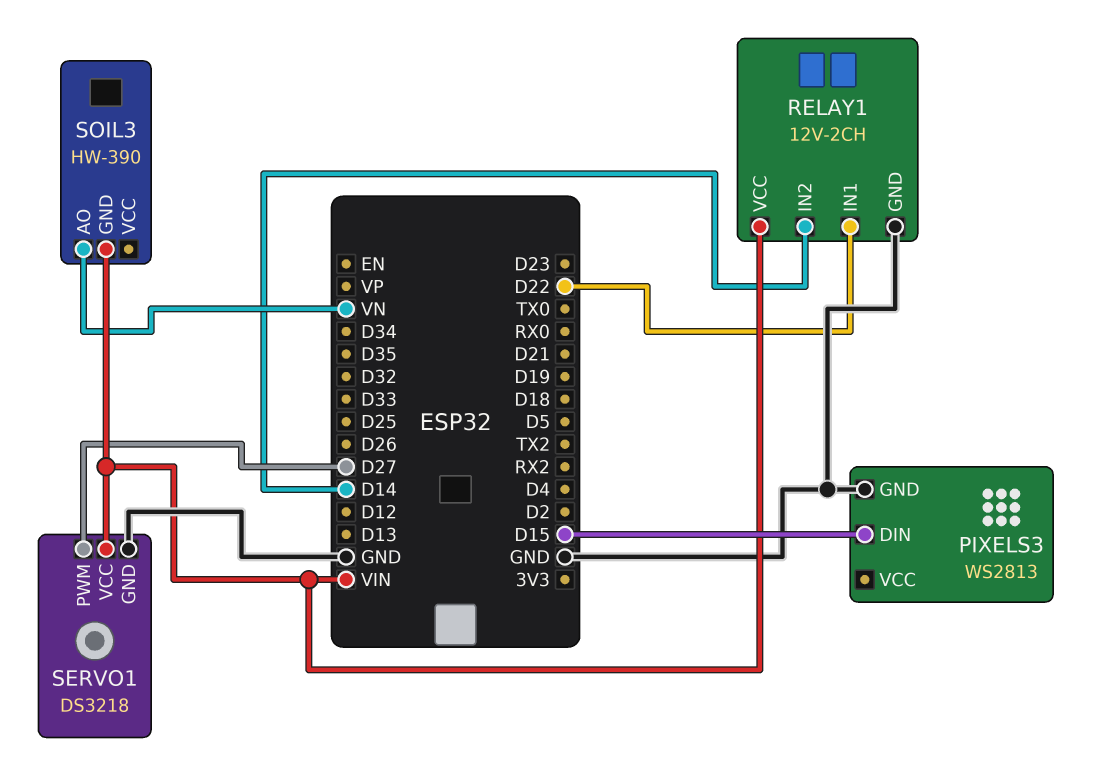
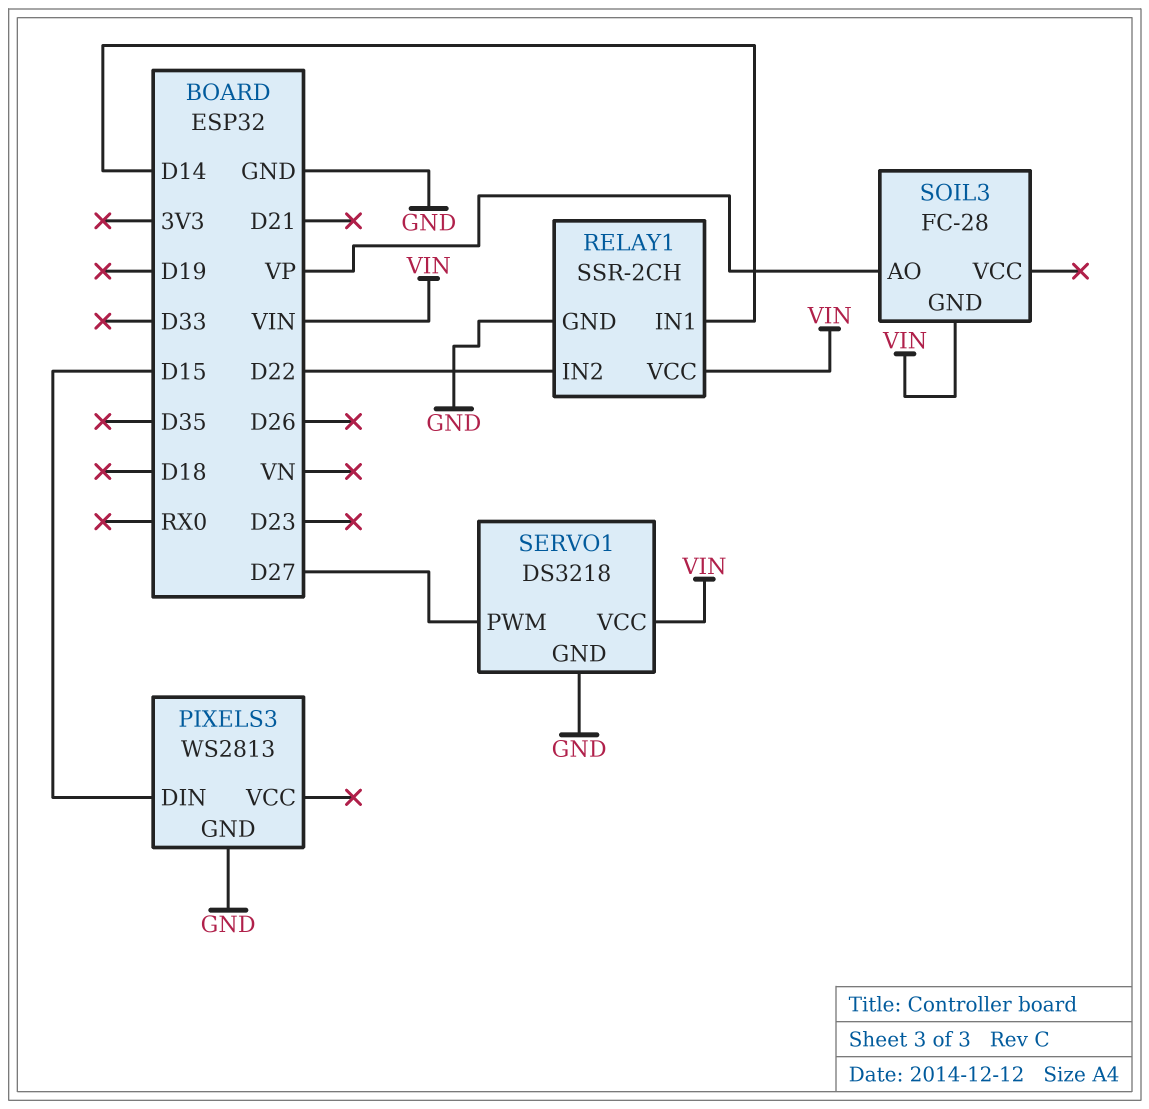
RELAY1: 12V-2CH -> SSR-2CH
RELAY1 pin IN1: D22 -> D14
RELAY1 pin IN2: D14 -> D22
SOIL3: HW-390 -> FC-28
SOIL3 pin AO: VN -> VP

